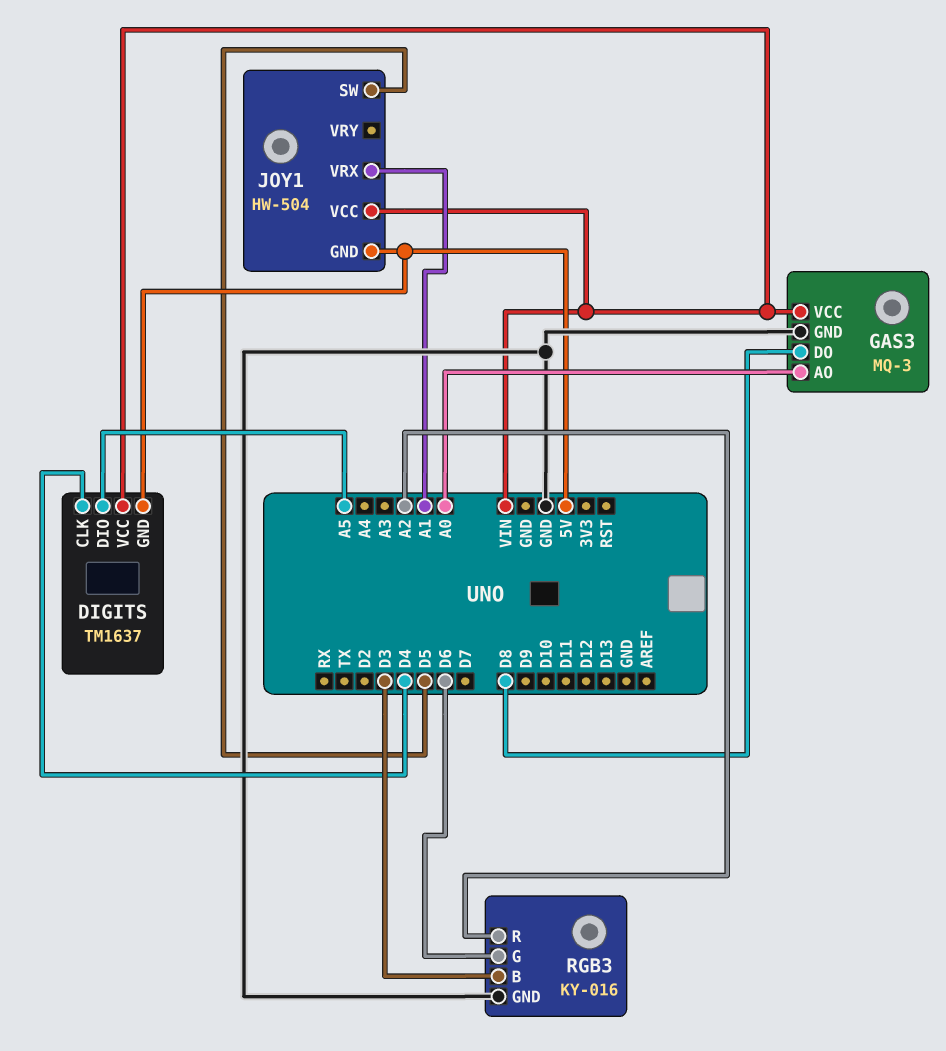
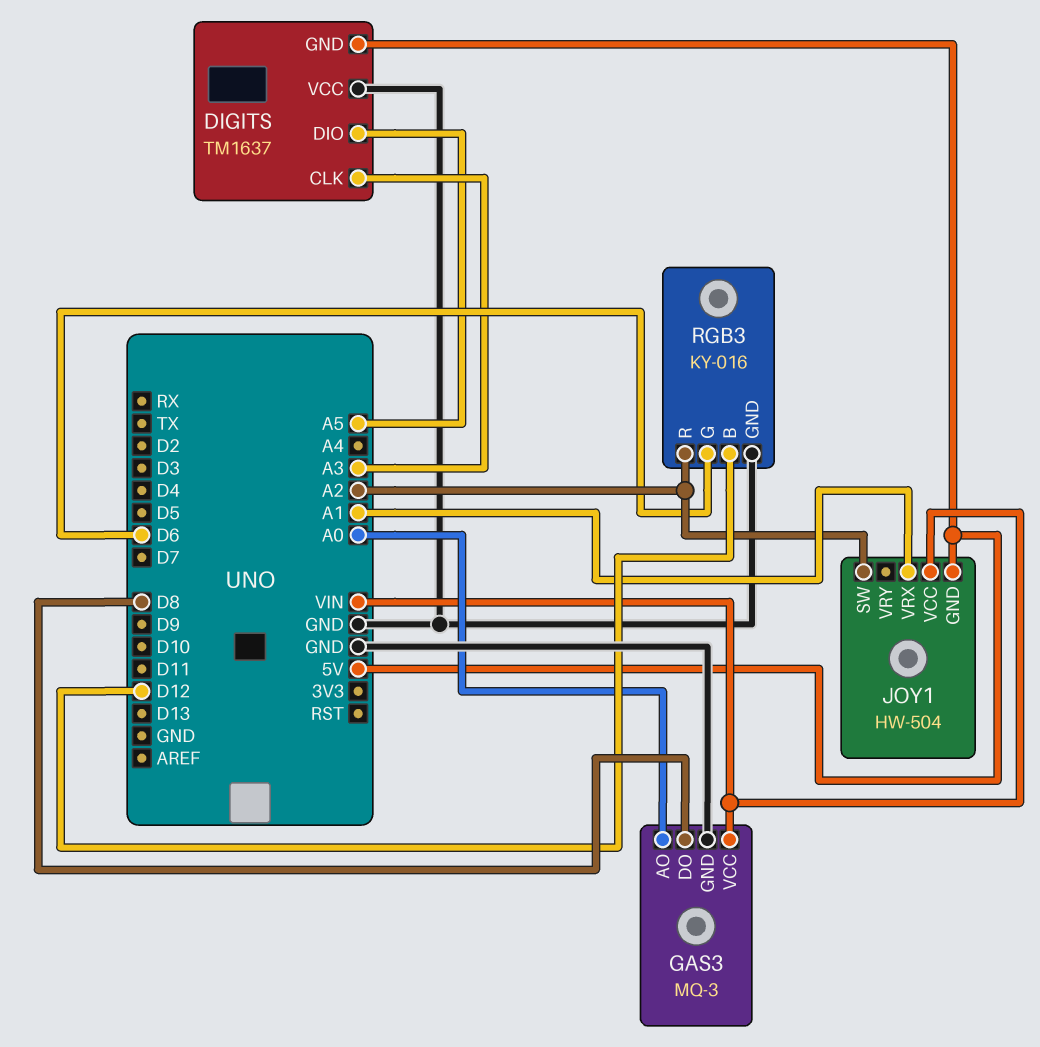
DIGITS pin CLK: D4 -> A3
DIGITS pin VCC: VIN -> GND
JOY1 pin SW: D5 -> A2
RGB3 pin B: D3 -> D12

